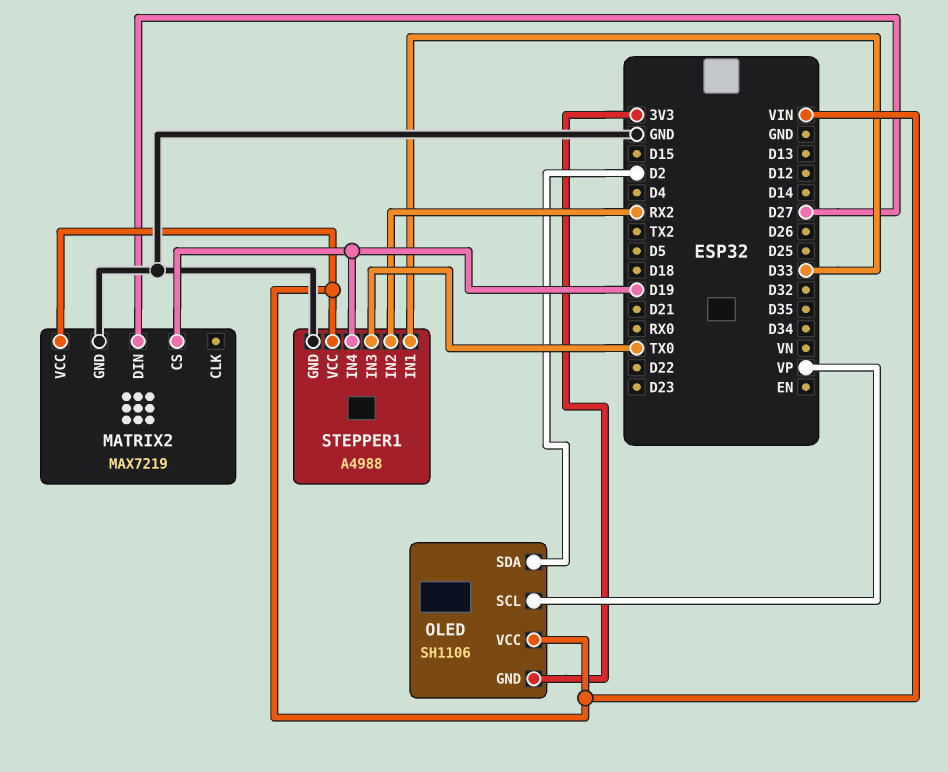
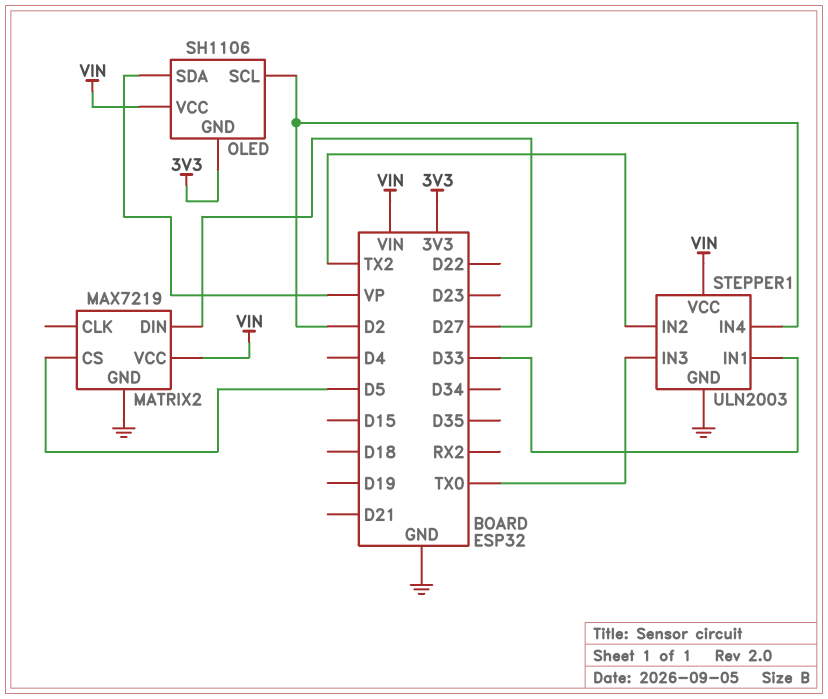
MATRIX2 pin CS: D19 -> D5
OLED pin SCL: VP -> D2
OLED pin SDA: D2 -> VP
STEPPER1: A4988 -> ULN2003
STEPPER1 pin IN2: RX2 -> TX2
STEPPER1 pin IN4: D19 -> D2

